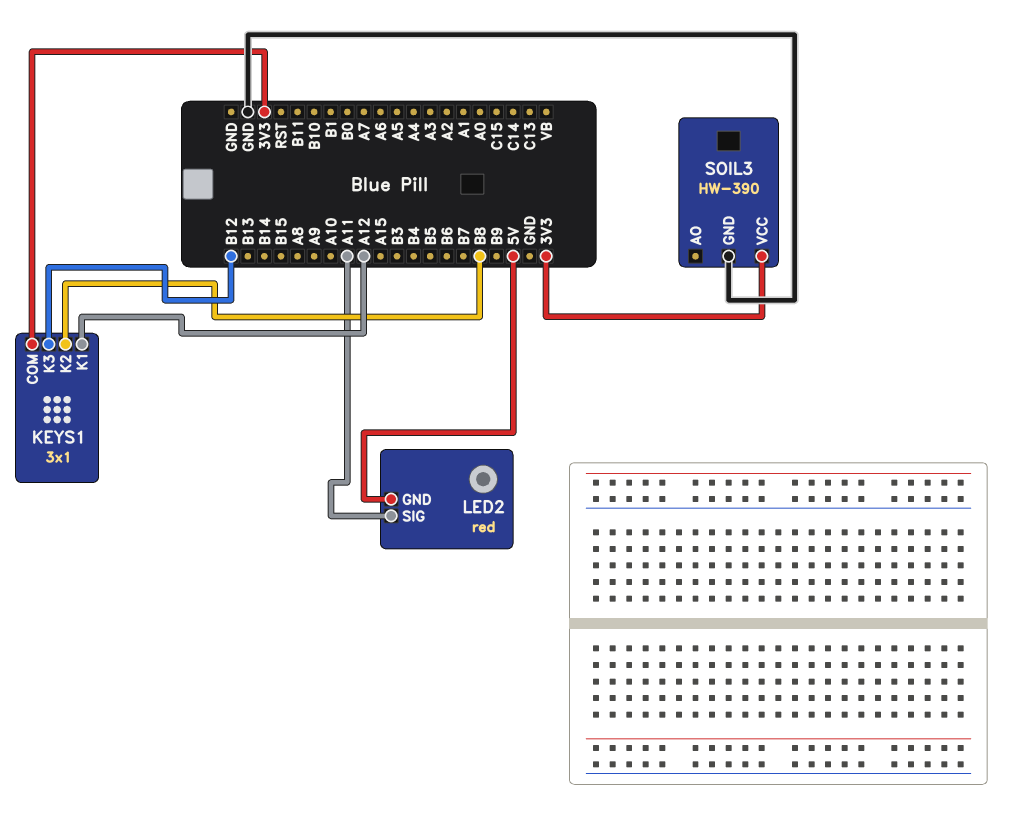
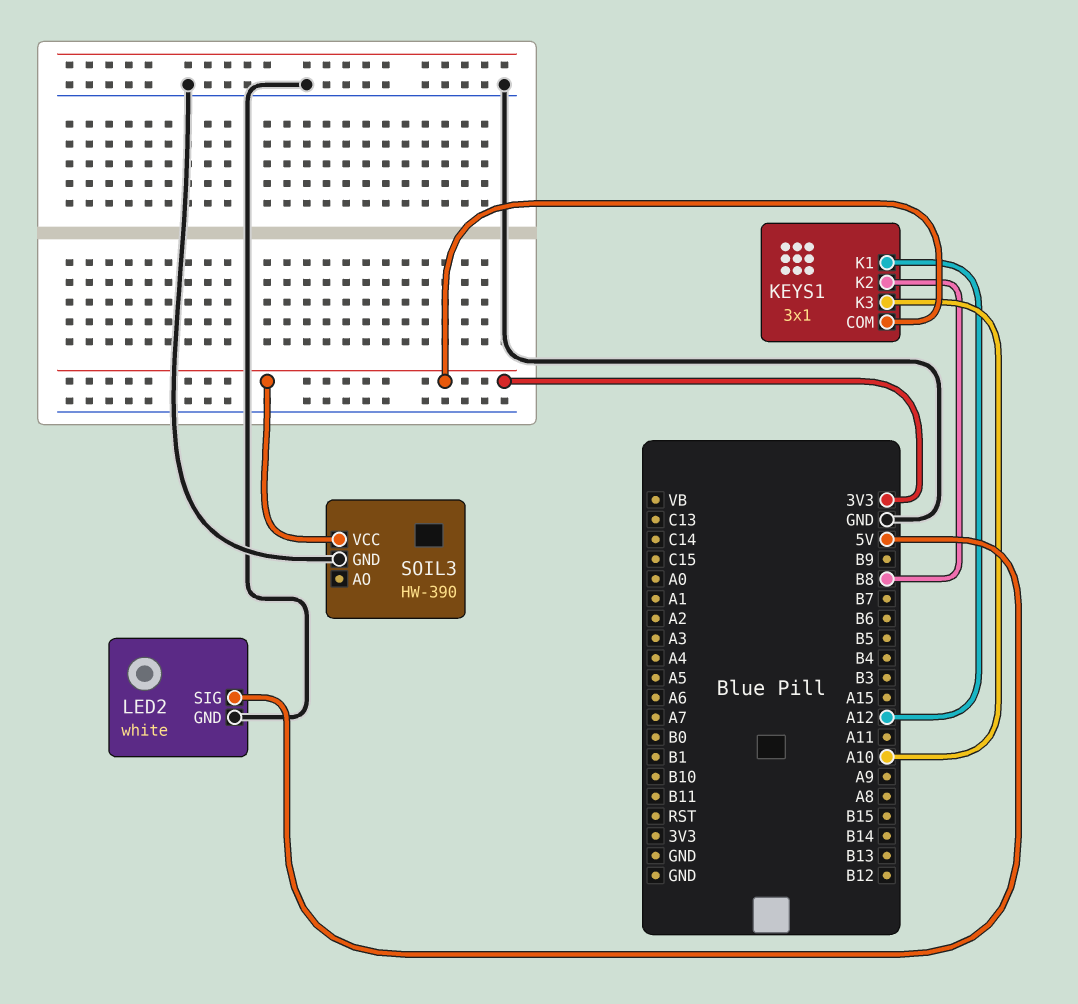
KEYS1 pin K3: B12 -> A10
LED2: red -> white
LED2 pin GND: 5V -> GND
LED2 pin SIG: A11 -> 5V

